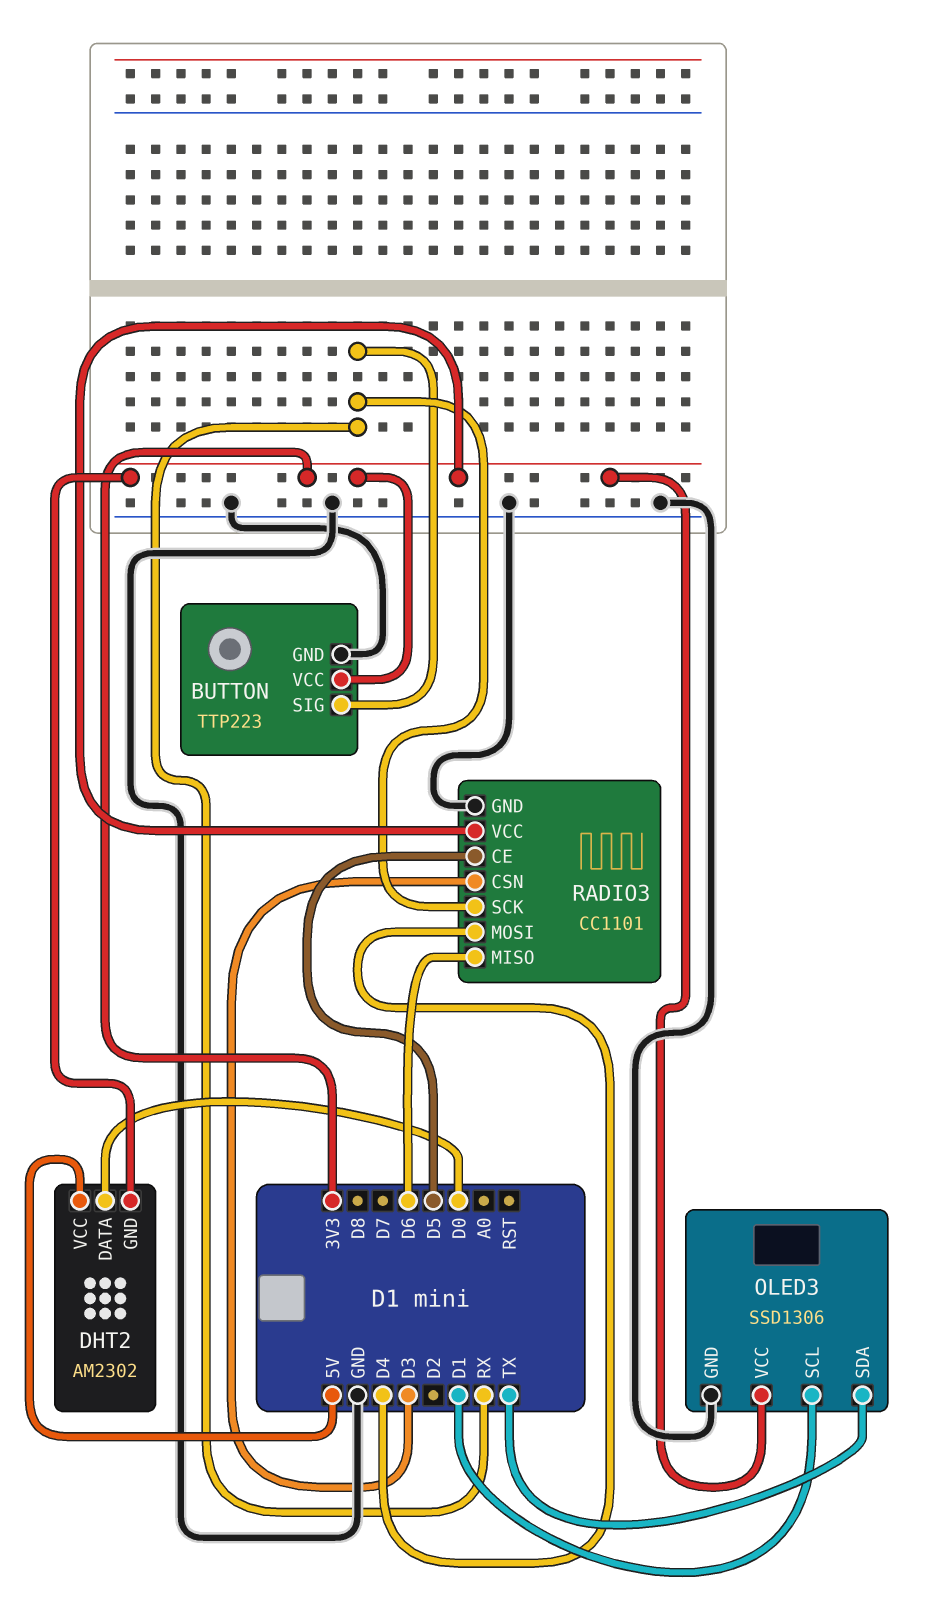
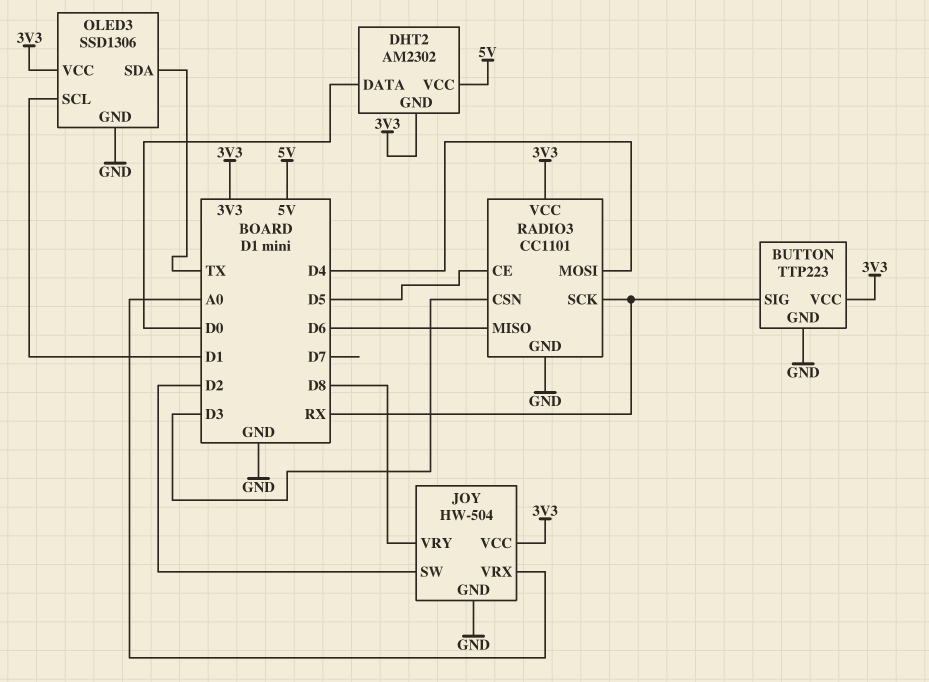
JOY: none -> HW-504
JOY pin GND: none -> GND
JOY pin SW: none -> D2
JOY pin VCC: none -> 3V3
JOY pin VRX: none -> A0
JOY pin VRY: none -> D8

